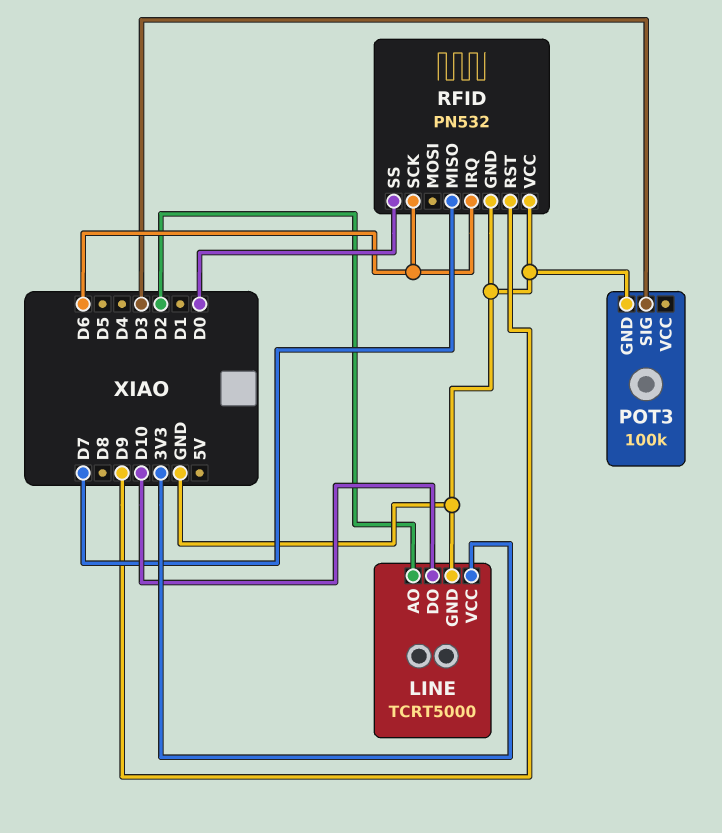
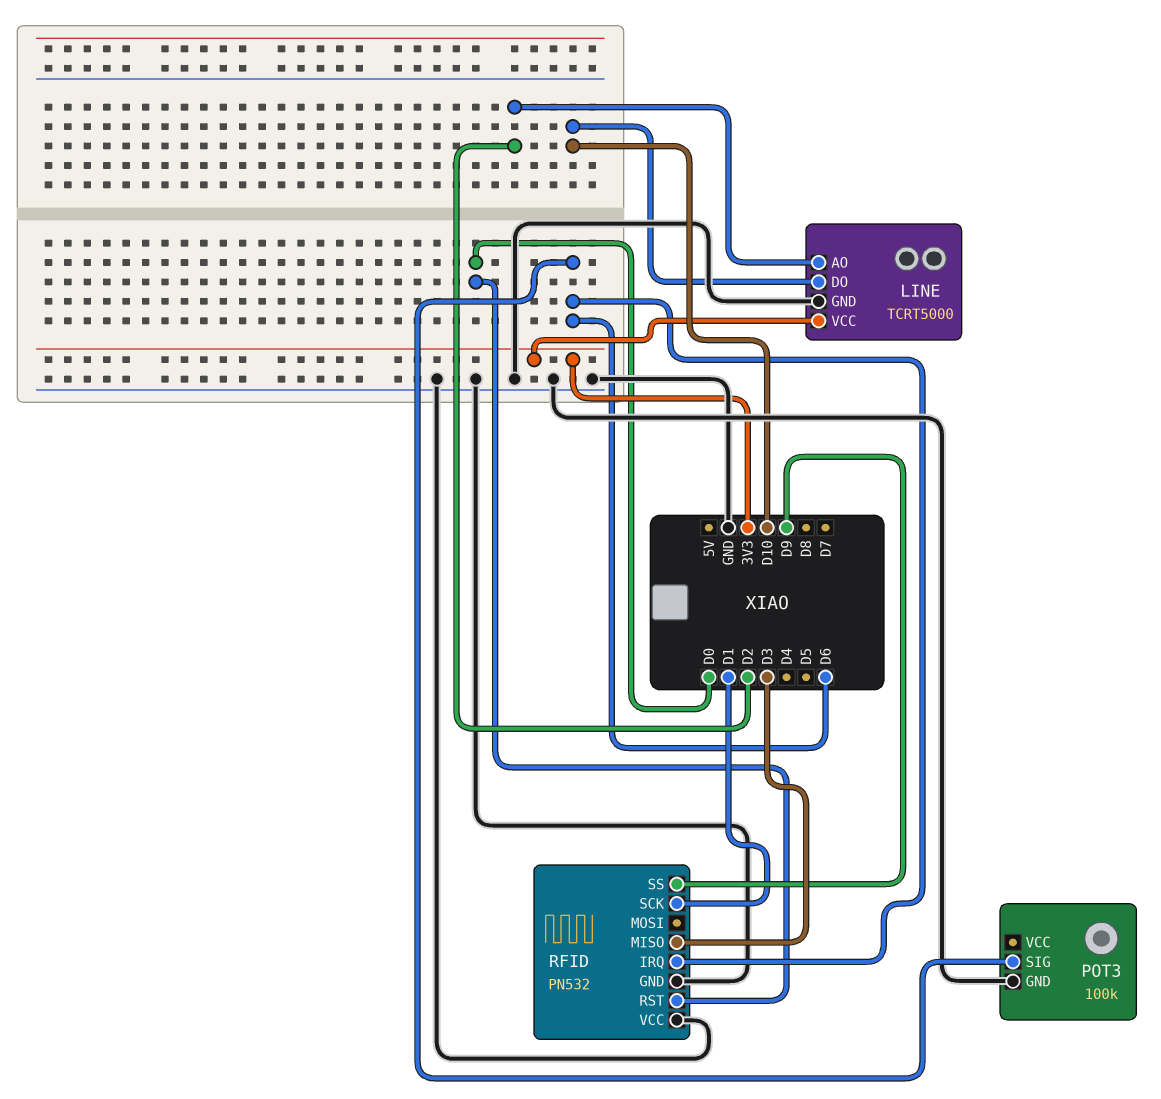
POT3 pin SIG: D3 -> D6
RFID pin MISO: D7 -> D3
RFID pin RST: D9 -> D0
RFID pin SCK: D6 -> D1
RFID pin SS: D0 -> D9

